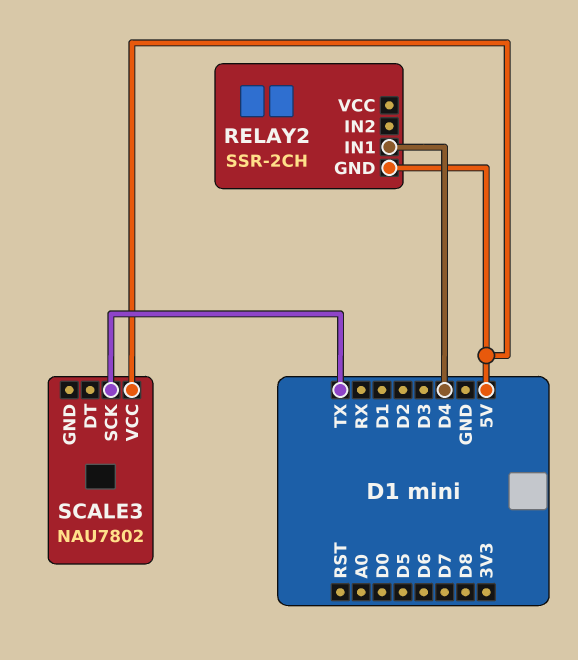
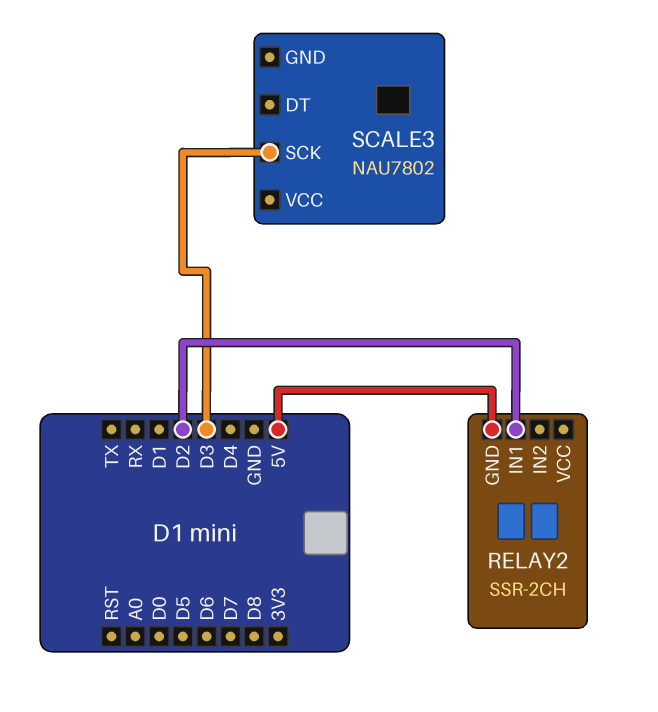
RELAY2 pin IN1: D4 -> D2
SCALE3 pin SCK: TX -> D3
SCALE3 pin VCC: 5V -> none

